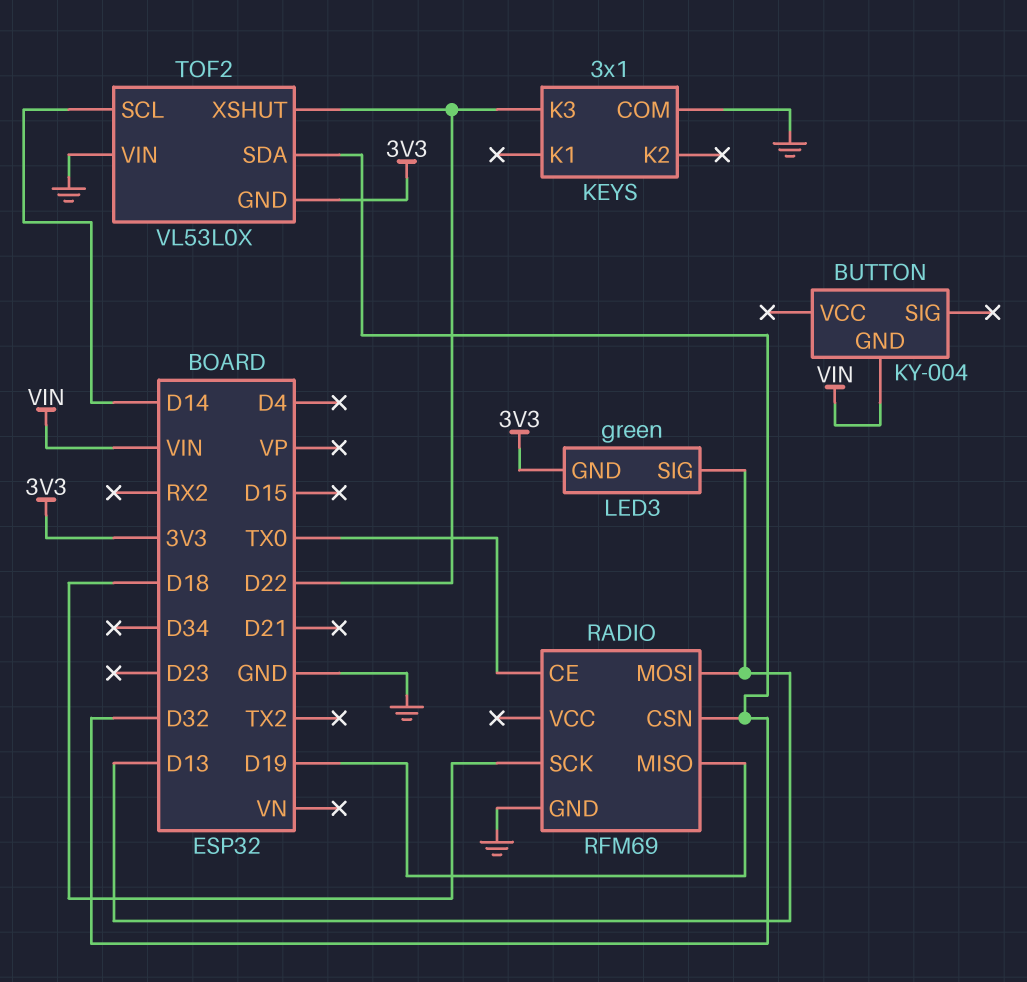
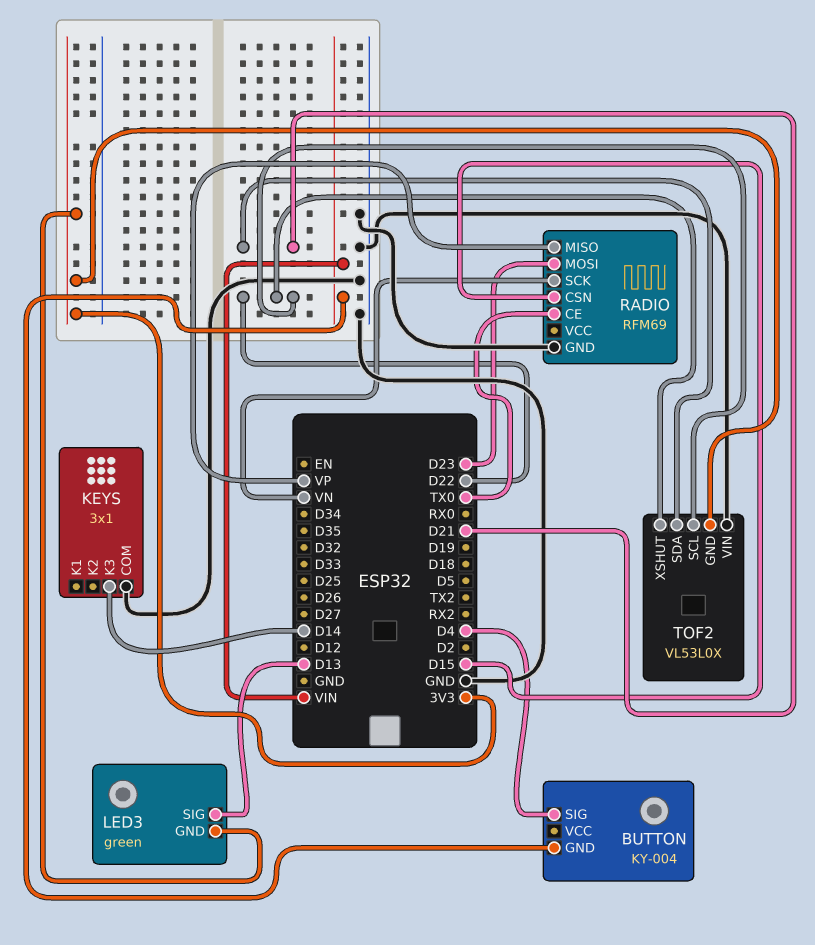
BUTTON pin SIG: none -> D4
KEYS pin K3: D22 -> D14
RADIO pin CSN: D32 -> D15
RADIO pin MISO: D19 -> VP
RADIO pin MOSI: D13 -> D23
RADIO pin SCK: D18 -> VN
TOF2 pin SCL: D14 -> D22
TOF2 pin SDA: D32 -> D21

